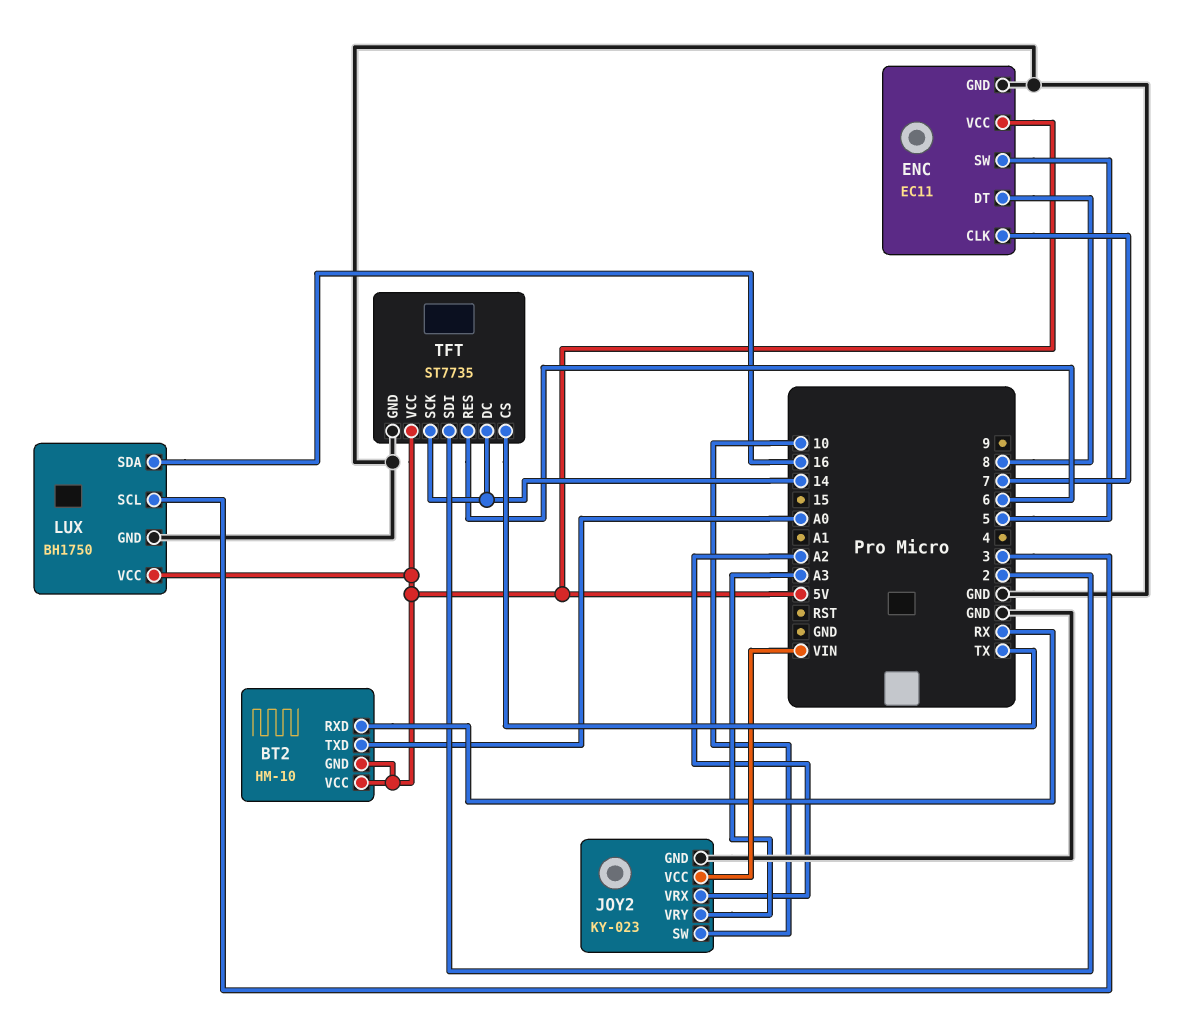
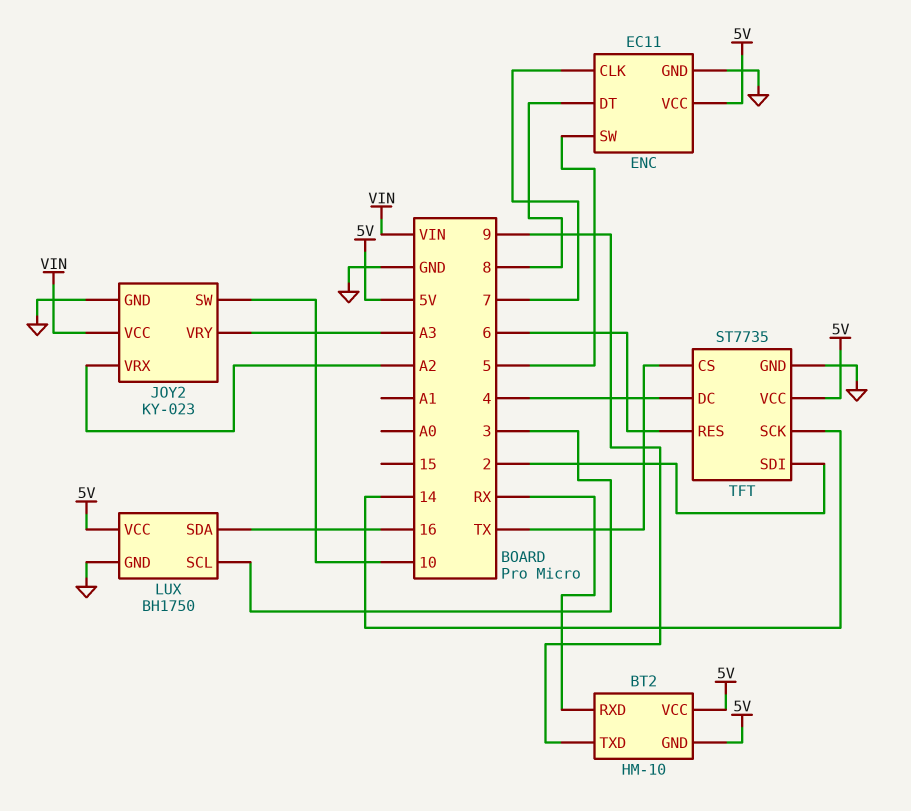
BT2 pin TXD: A0 -> 9
TFT pin DC: 14 -> 4

